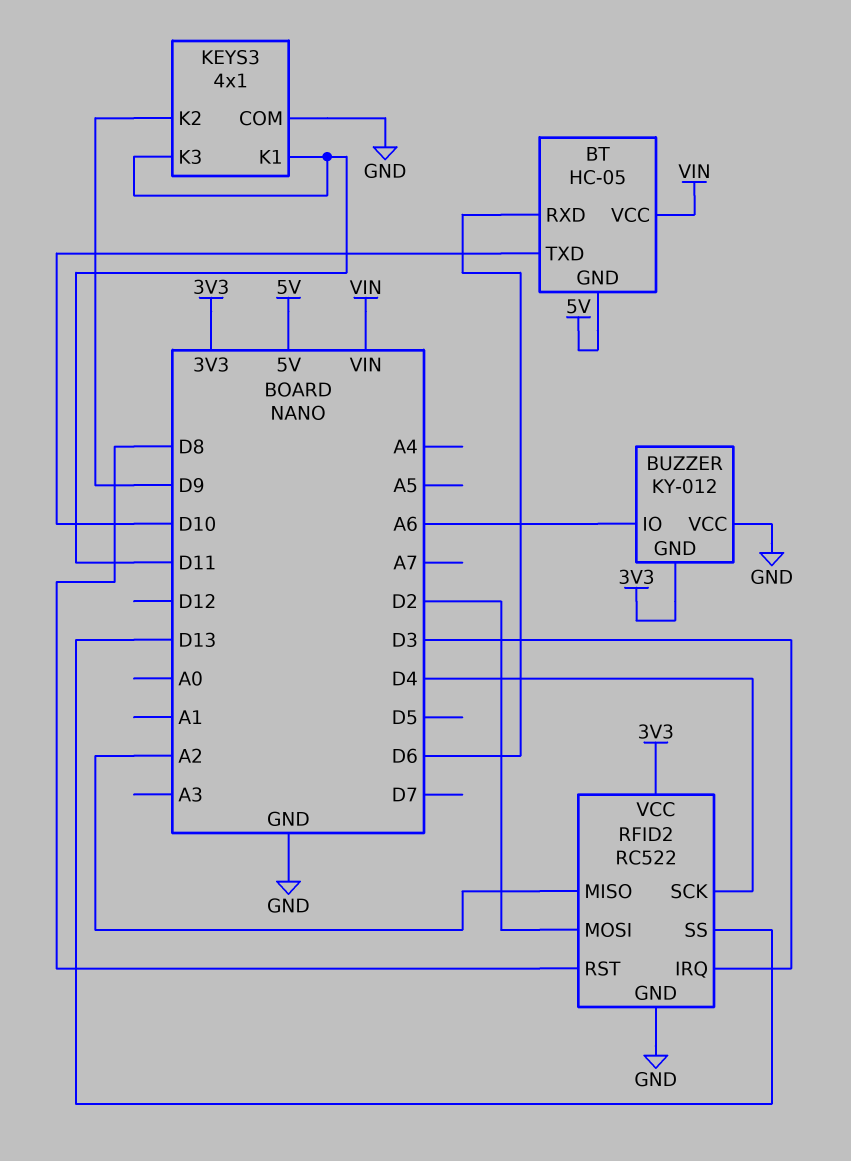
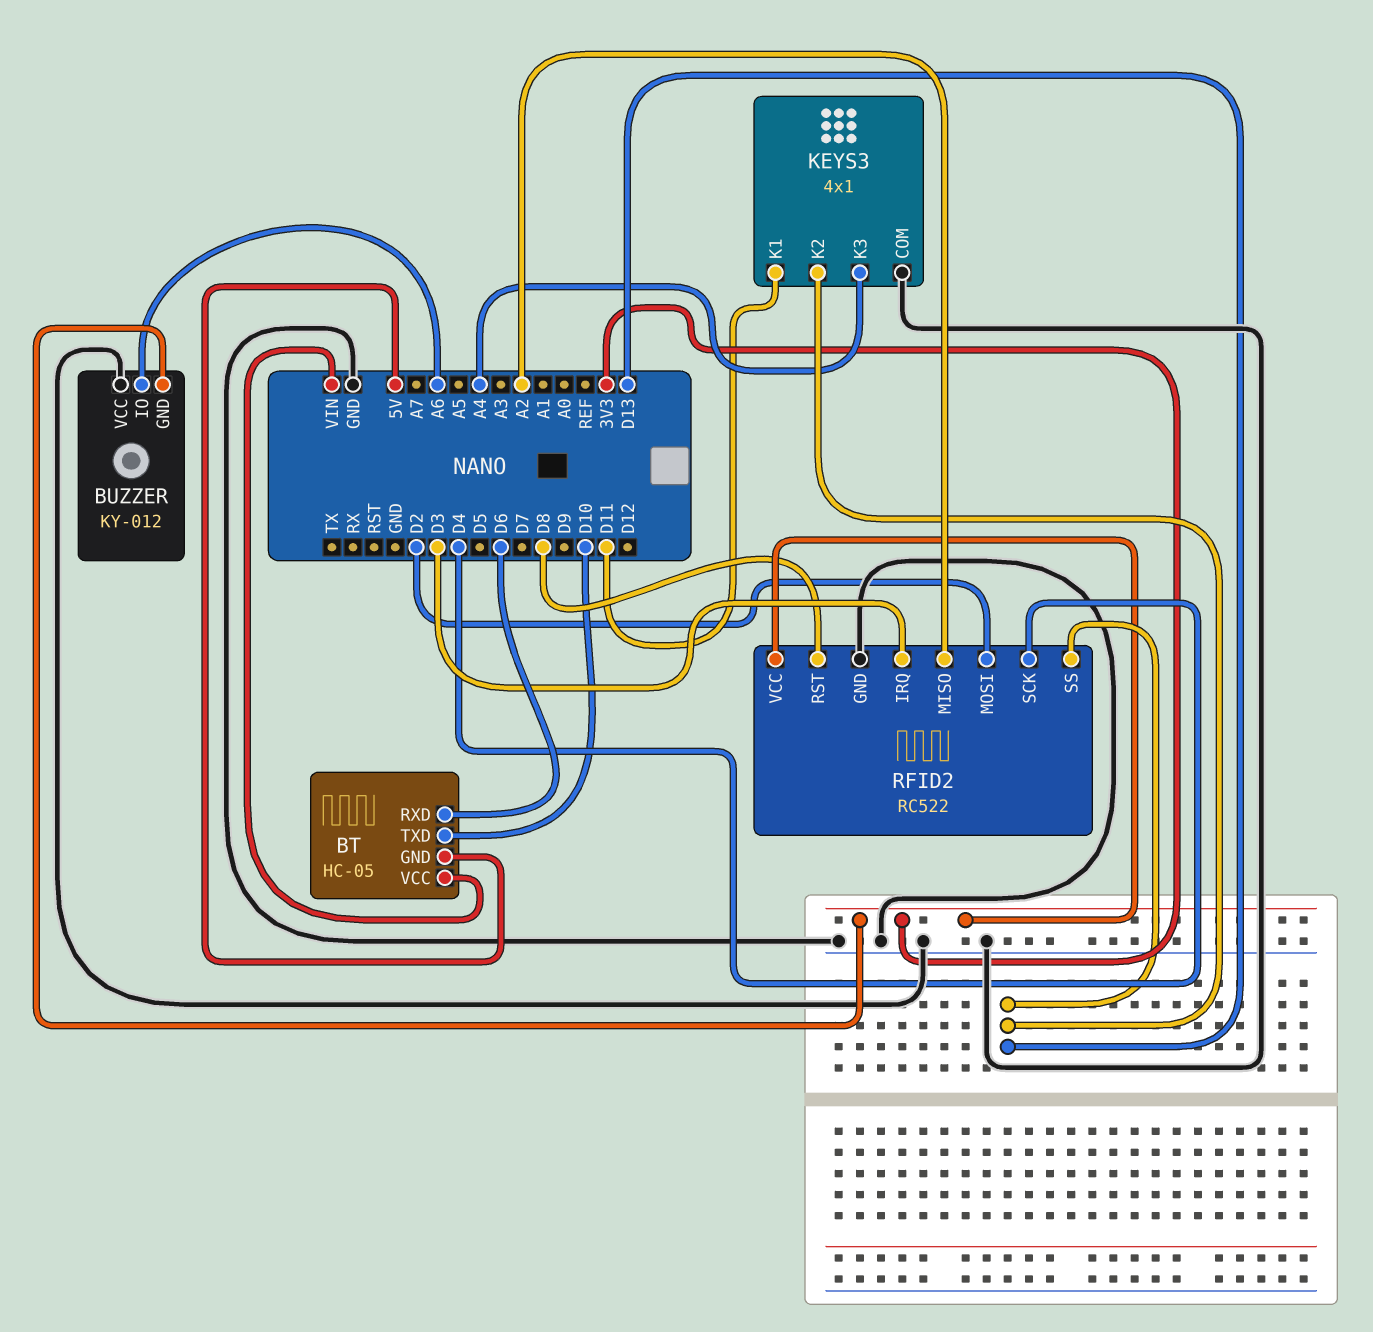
KEYS3 pin K2: D9 -> D13
KEYS3 pin K3: D11 -> A4

